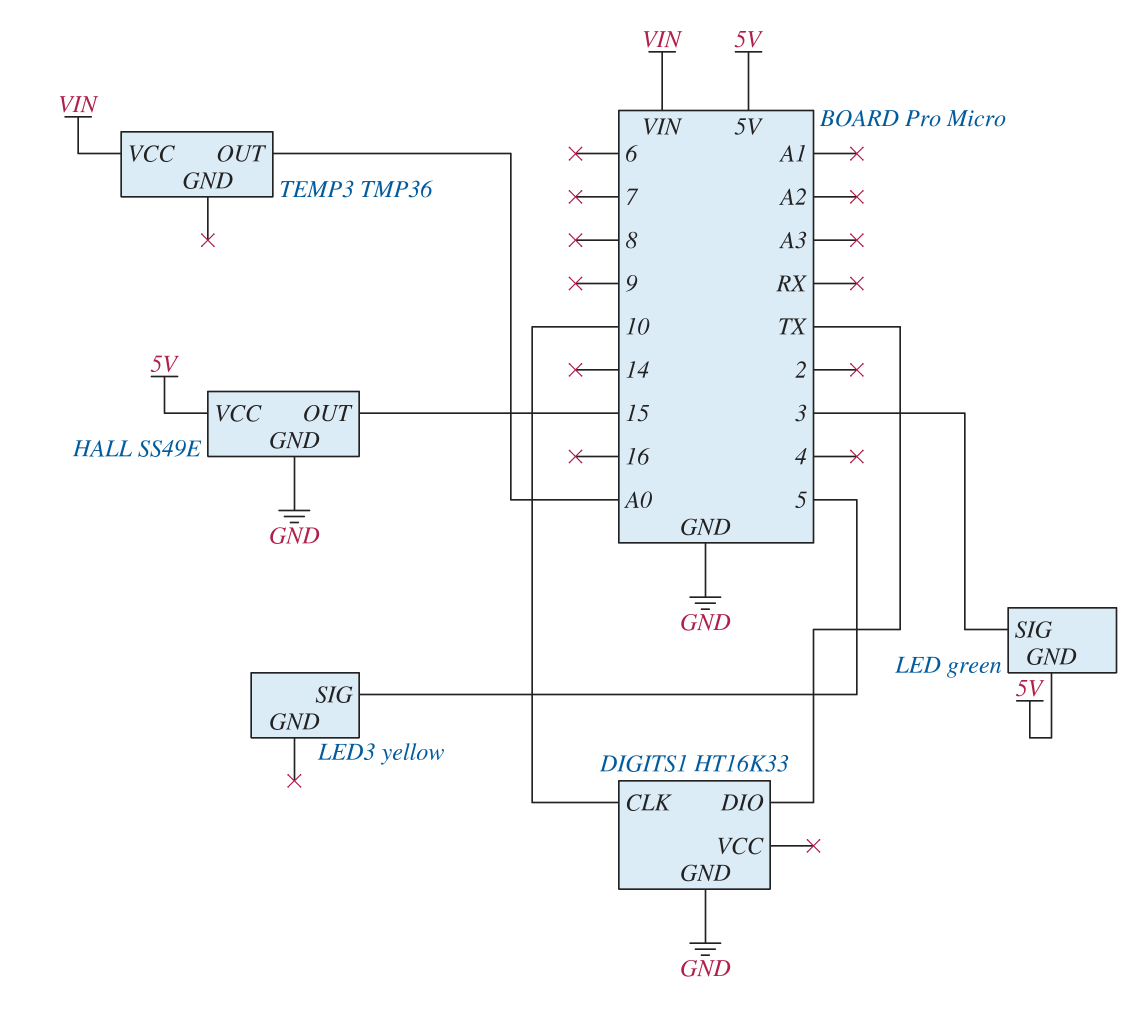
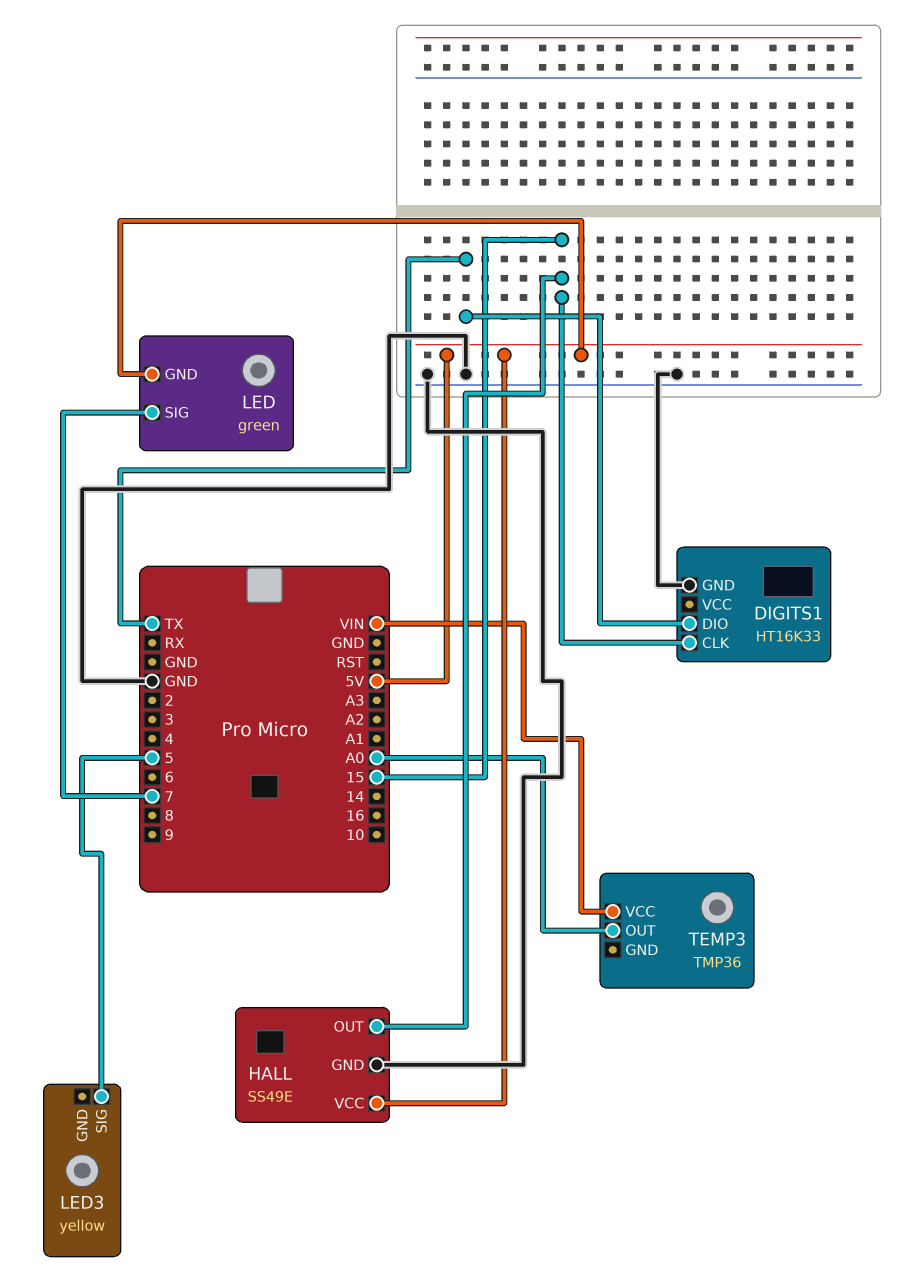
DIGITS1 pin CLK: 10 -> 15
LED pin SIG: 3 -> 7

